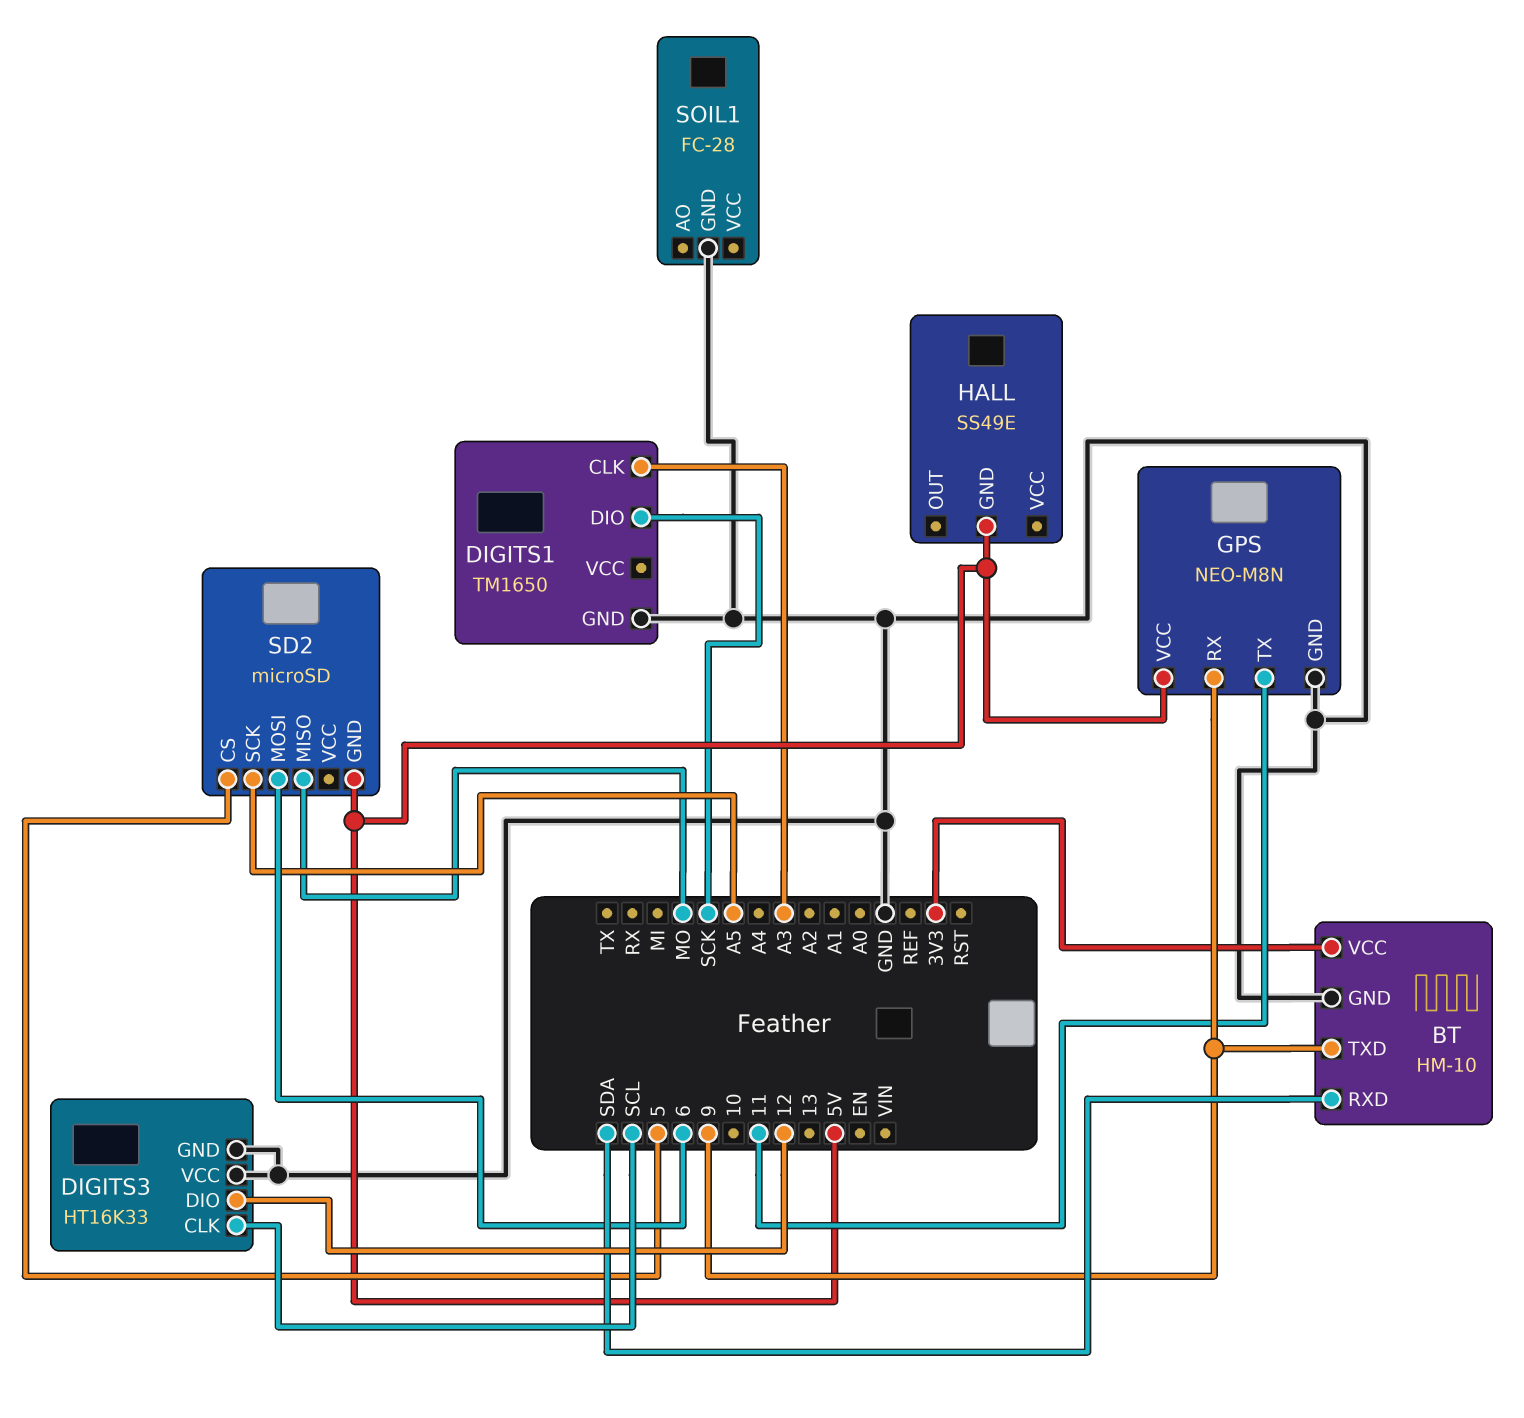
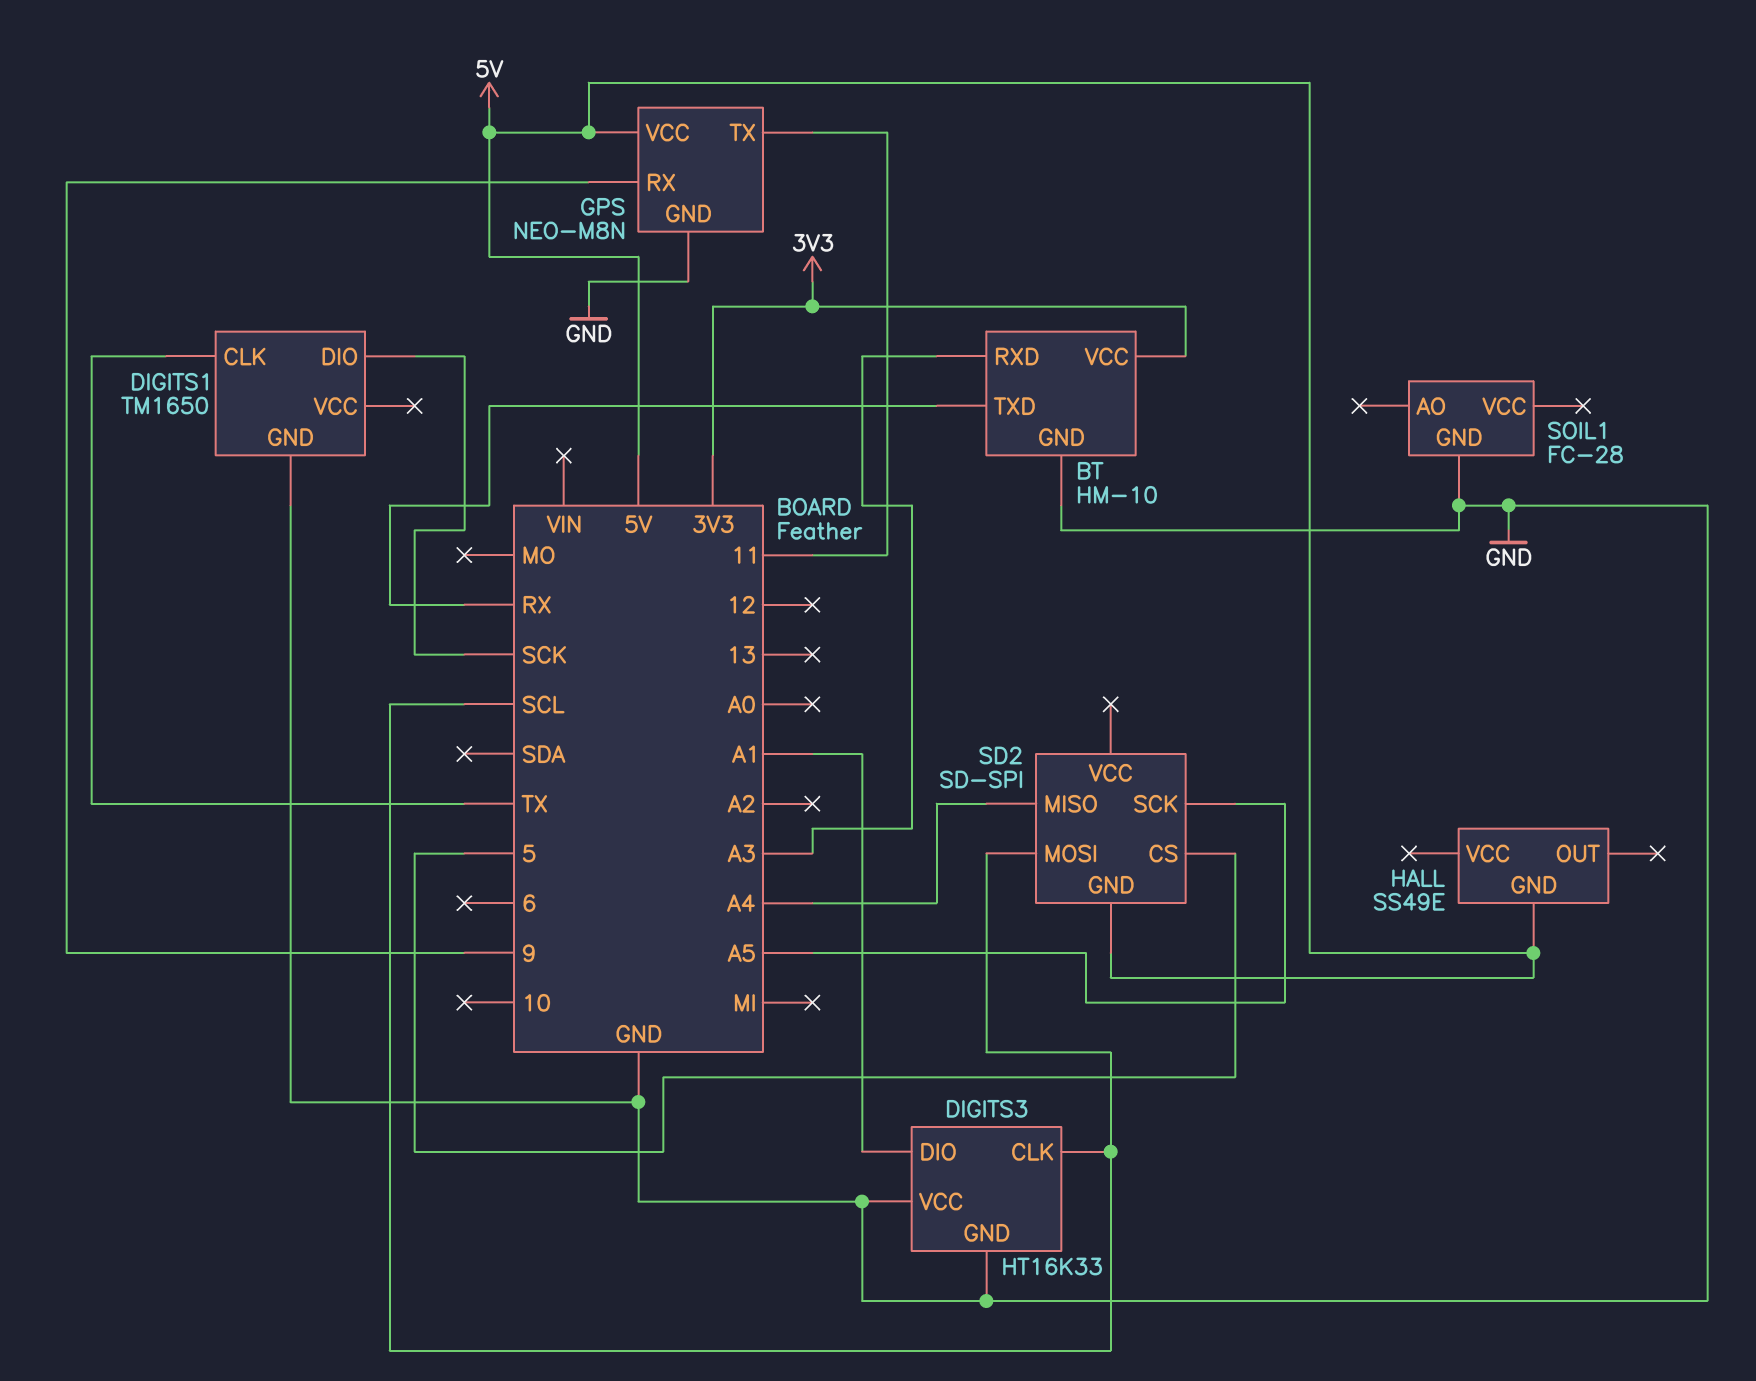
BT pin RXD: SDA -> A3
BT pin TXD: 9 -> RX
DIGITS1 pin CLK: A3 -> TX
DIGITS3 pin DIO: 12 -> A1
SD2: microSD -> SD-SPI
SD2 pin MISO: MO -> A4
SD2 pin MOSI: 6 -> SCL

